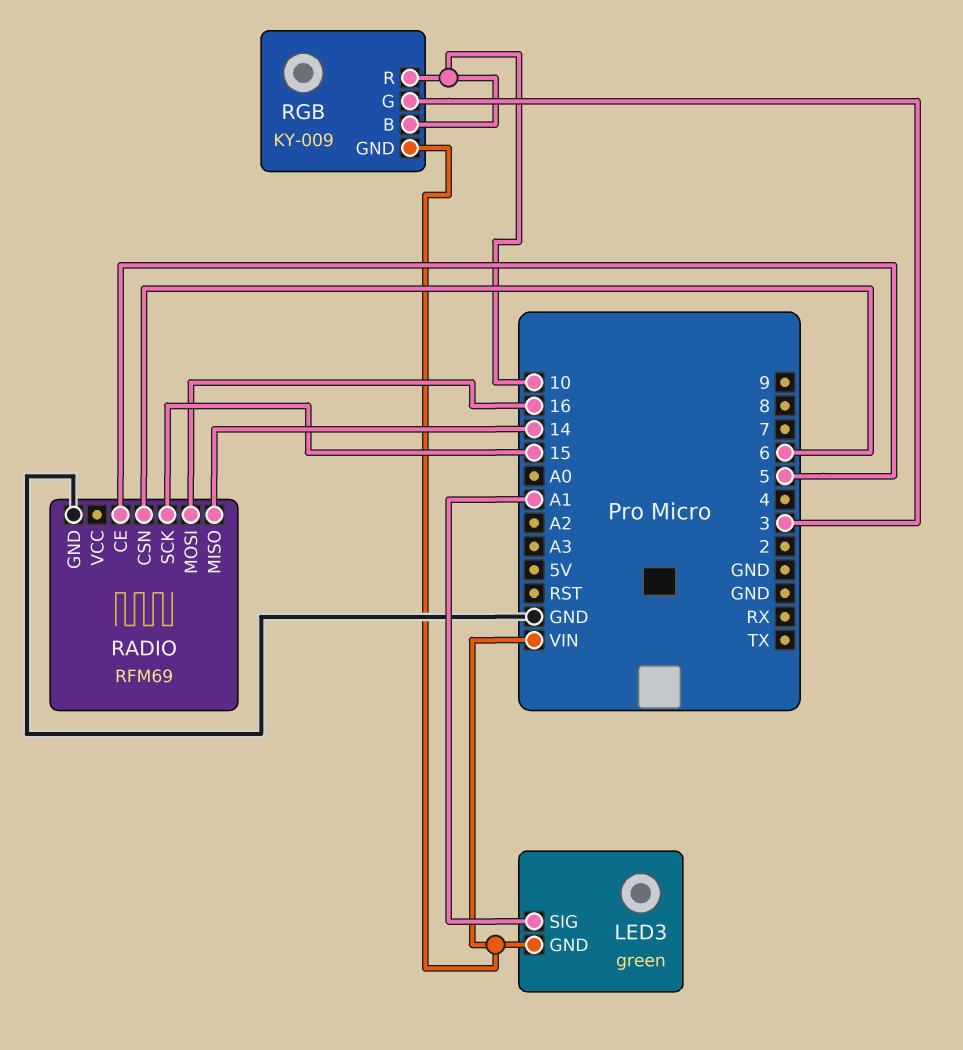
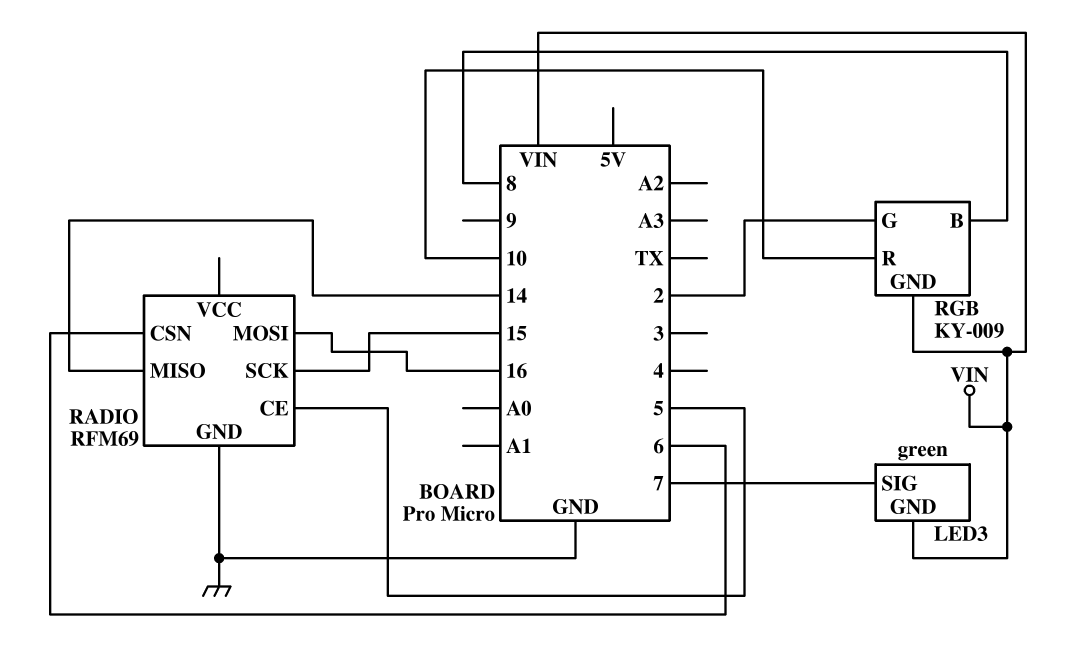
LED3 pin SIG: A1 -> 7
RGB pin B: 10 -> 8
RGB pin G: 3 -> 2

